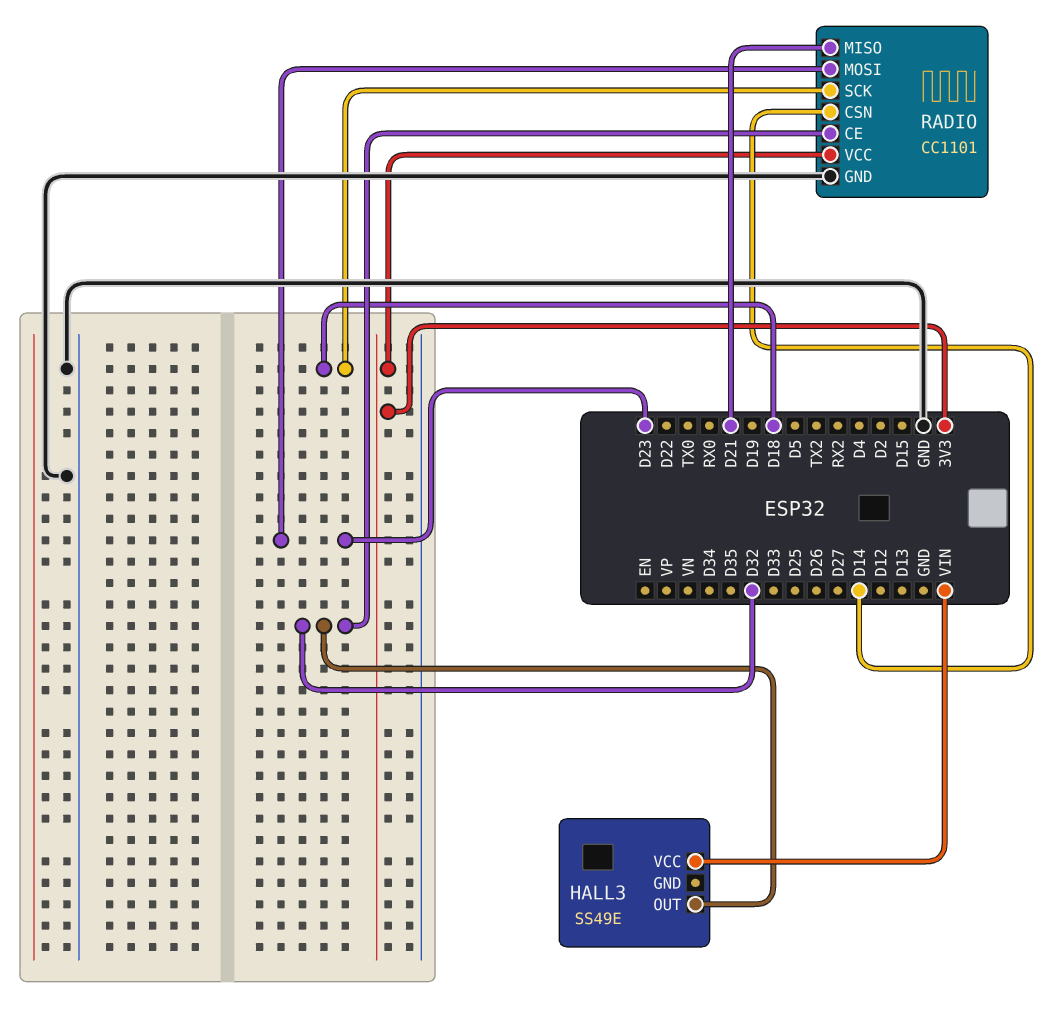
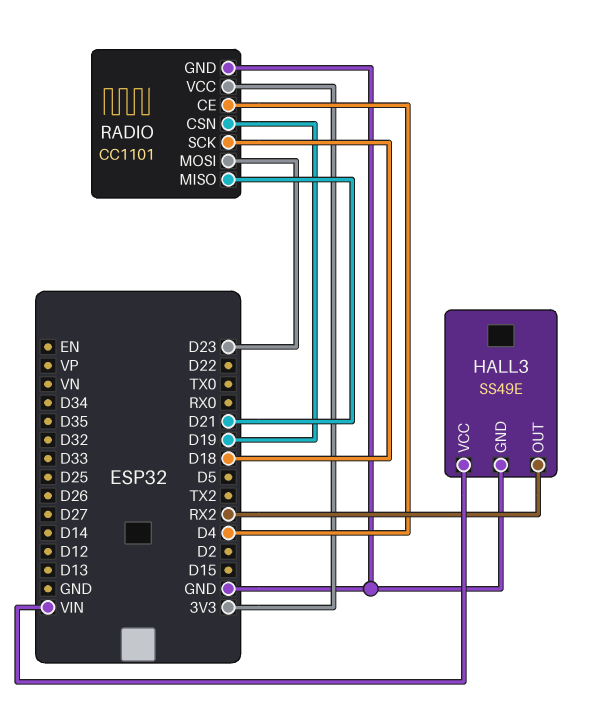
HALL3 pin GND: none -> GND
HALL3 pin OUT: D32 -> RX2
RADIO pin CE: D32 -> D4
RADIO pin CSN: D14 -> D19

